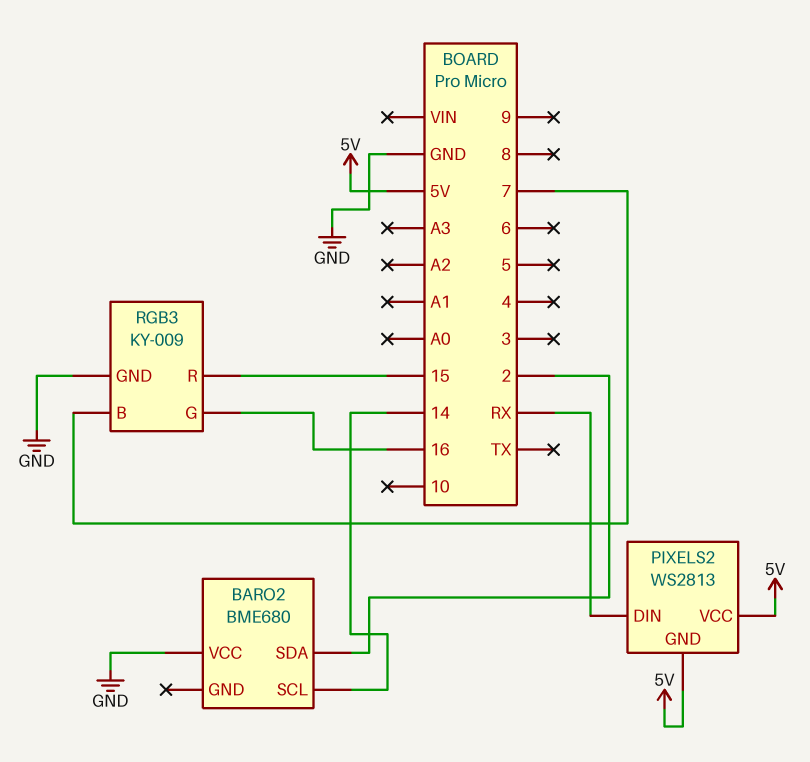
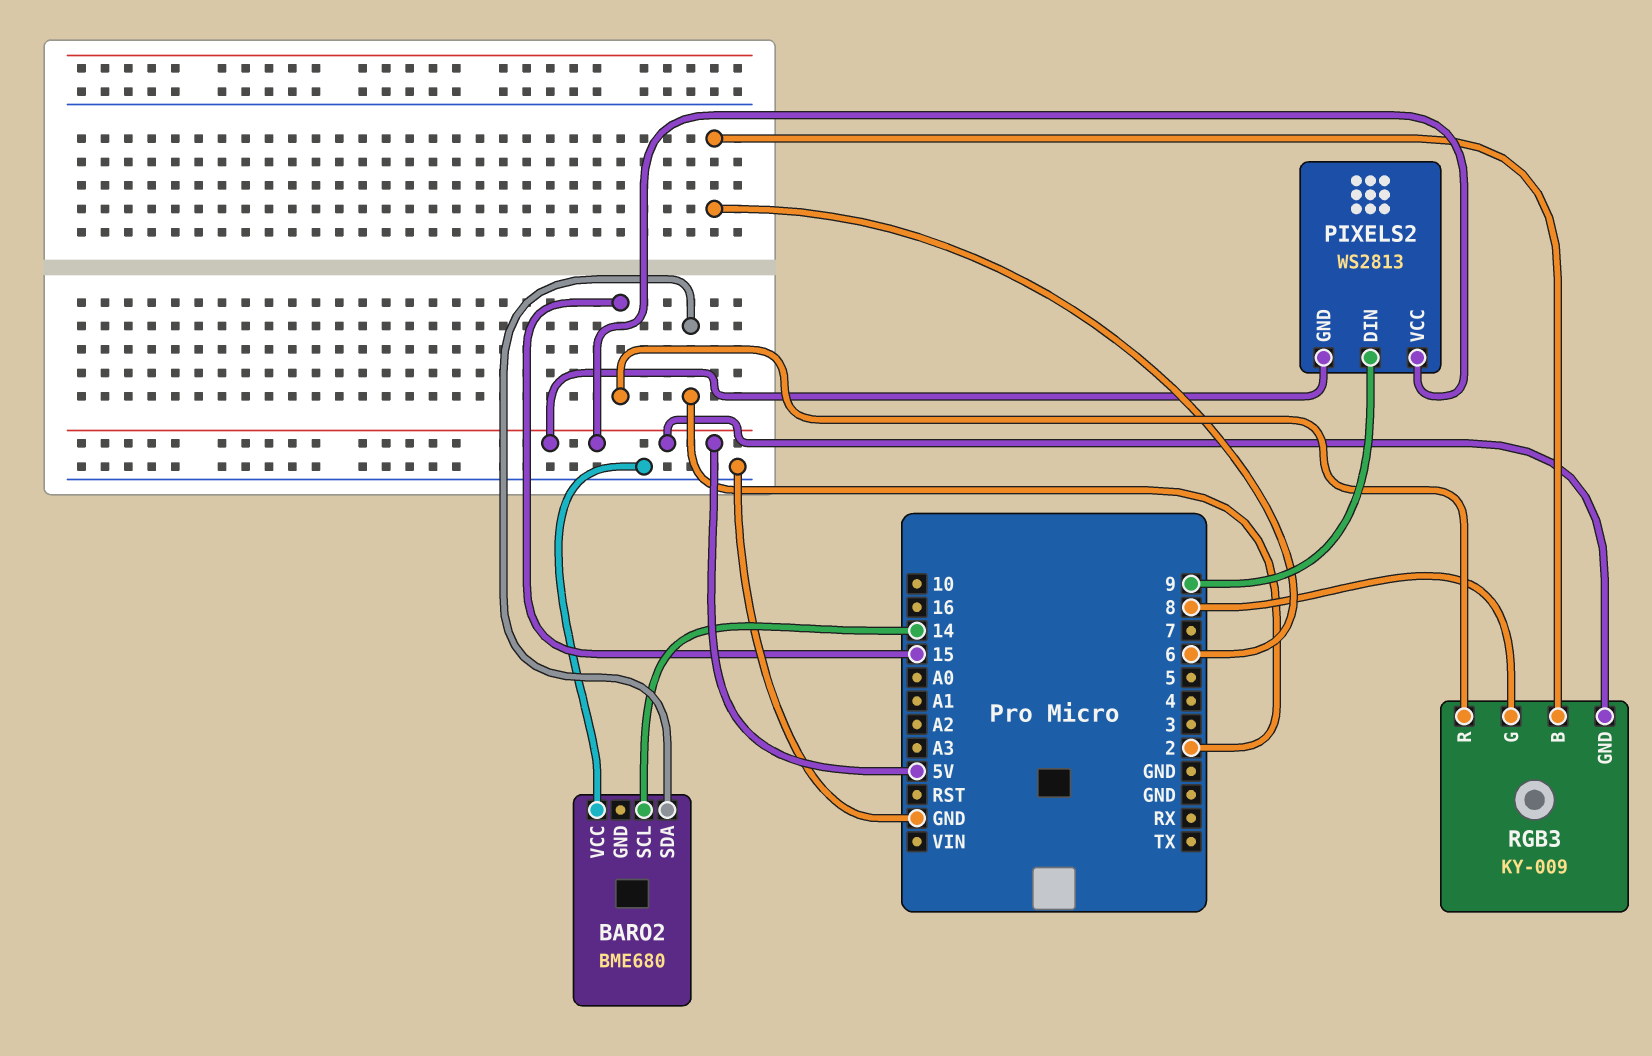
PIXELS2 pin DIN: RX -> 9
RGB3 pin B: 7 -> 6
RGB3 pin G: 16 -> 8
RGB3 pin GND: GND -> 5V

